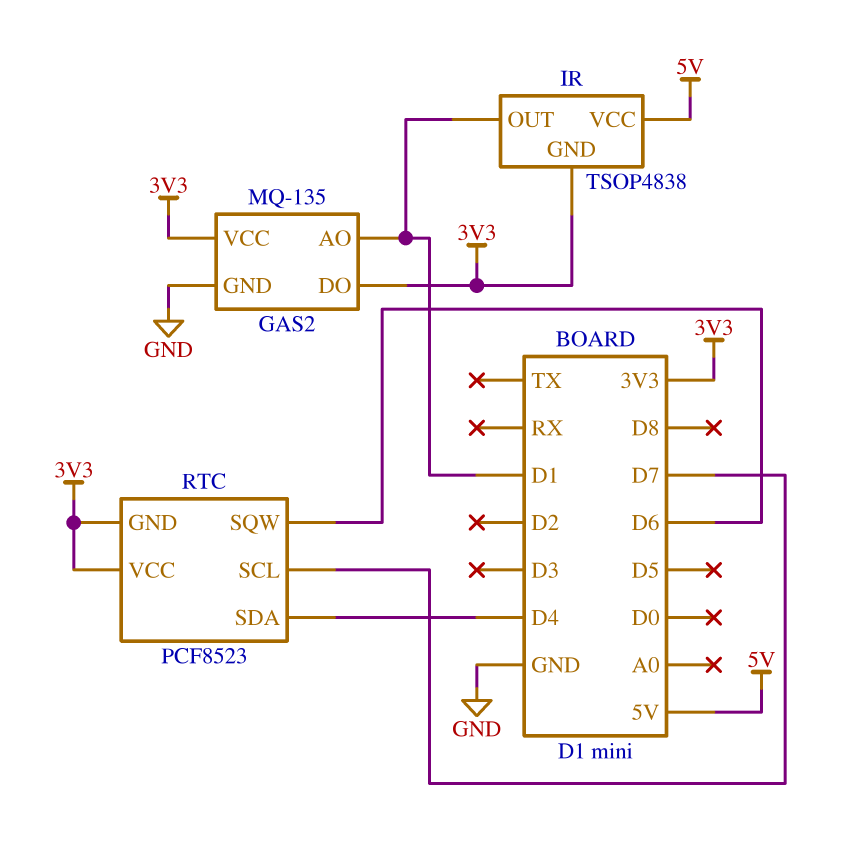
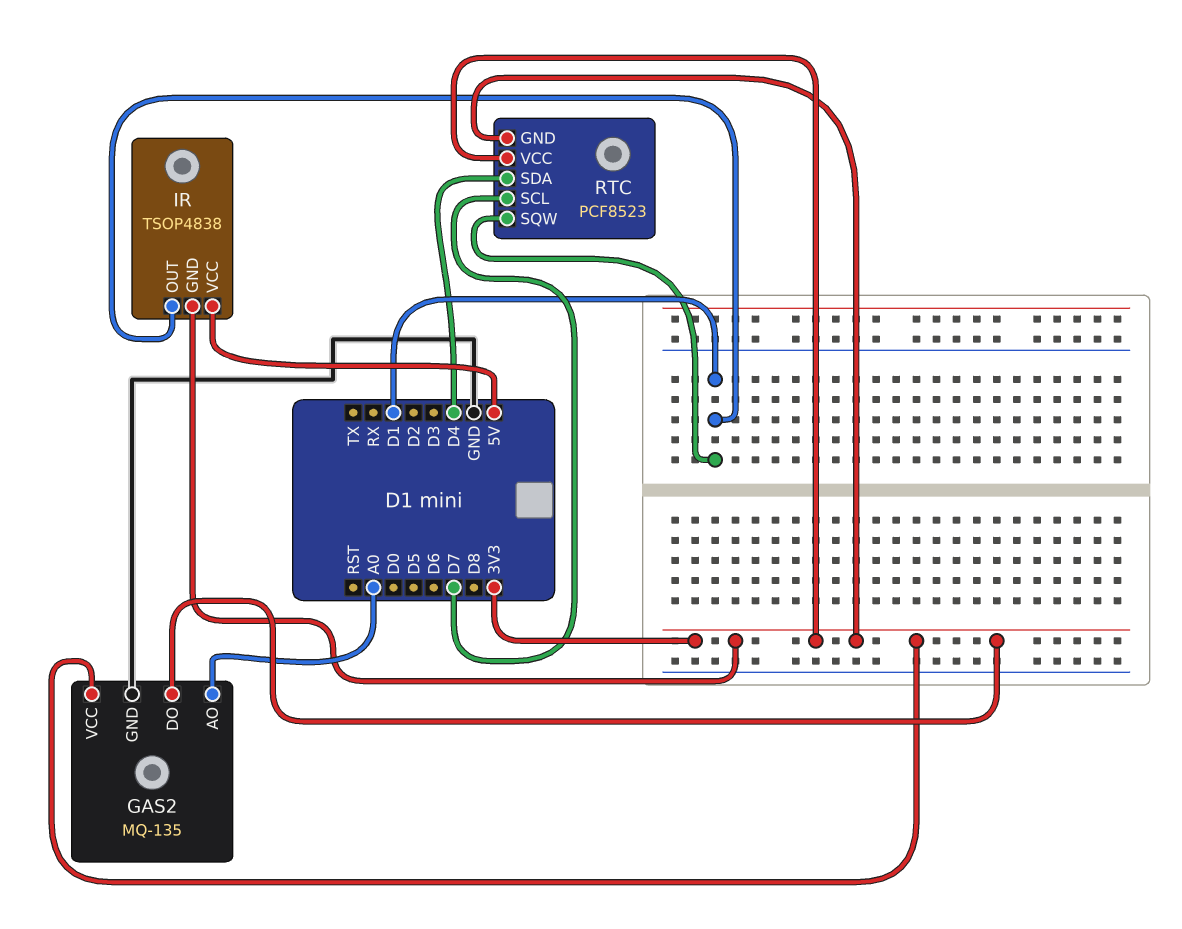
GAS2 pin AO: D1 -> A0
RTC pin SQW: D6 -> D1

